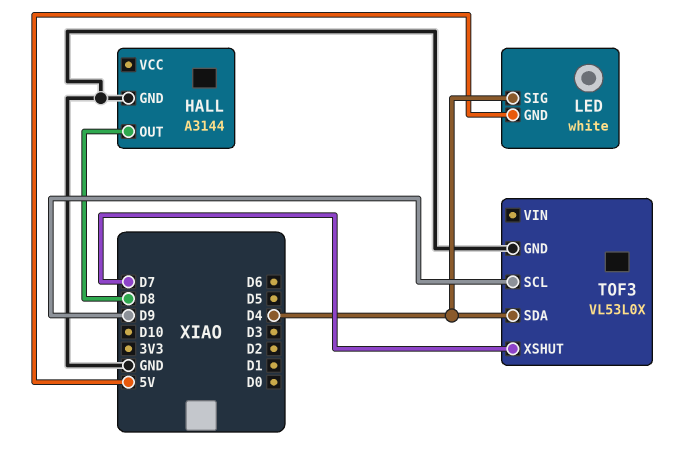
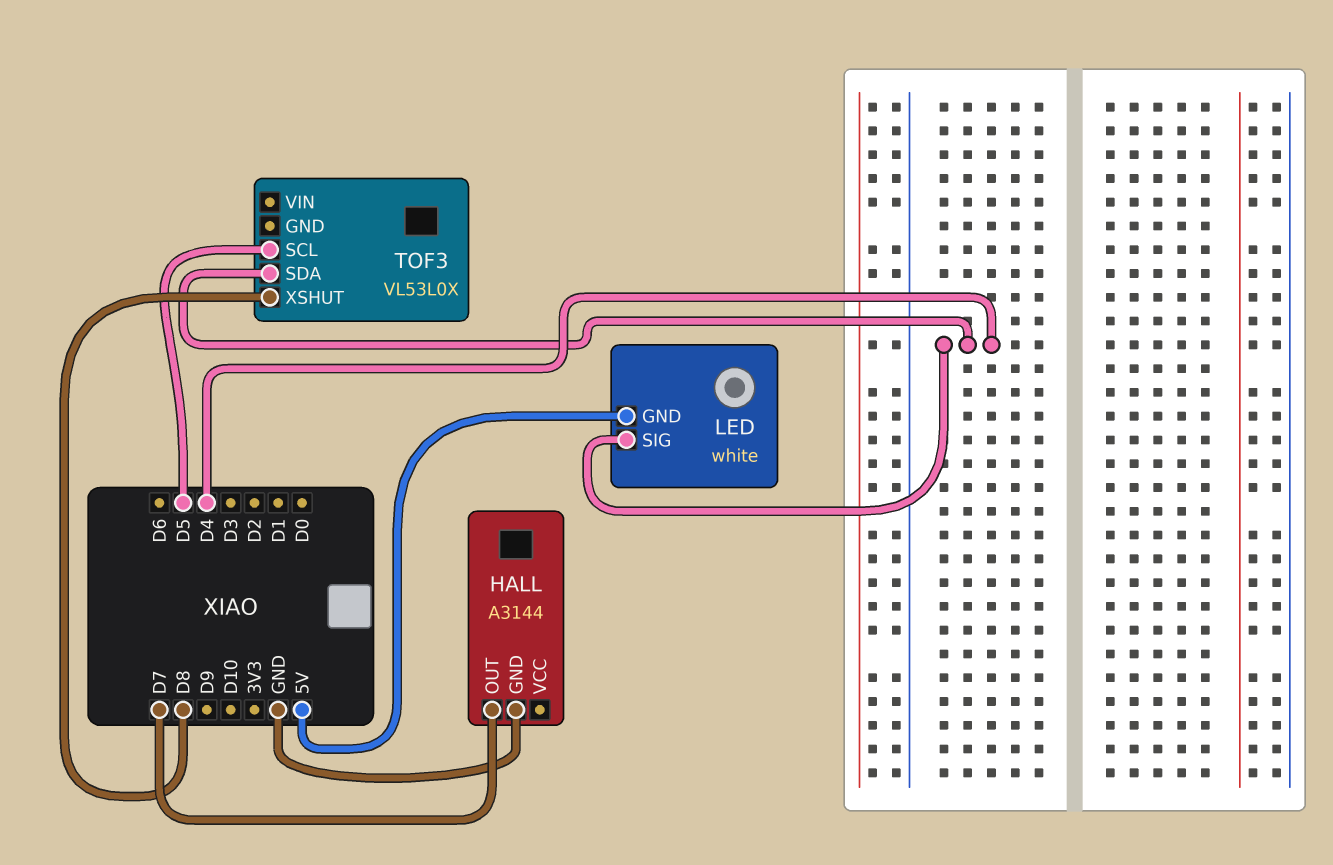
HALL pin OUT: D8 -> D7
TOF3 pin GND: GND -> none
TOF3 pin SCL: D9 -> D5
TOF3 pin XSHUT: D7 -> D8

